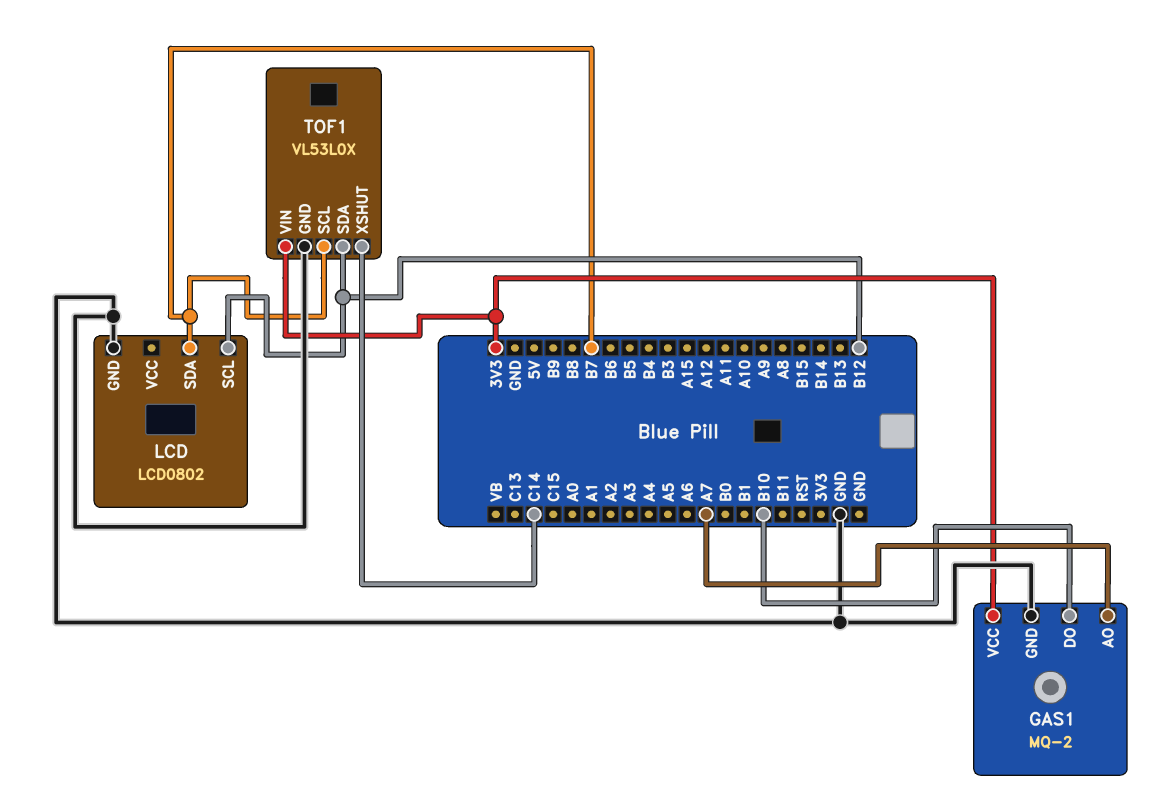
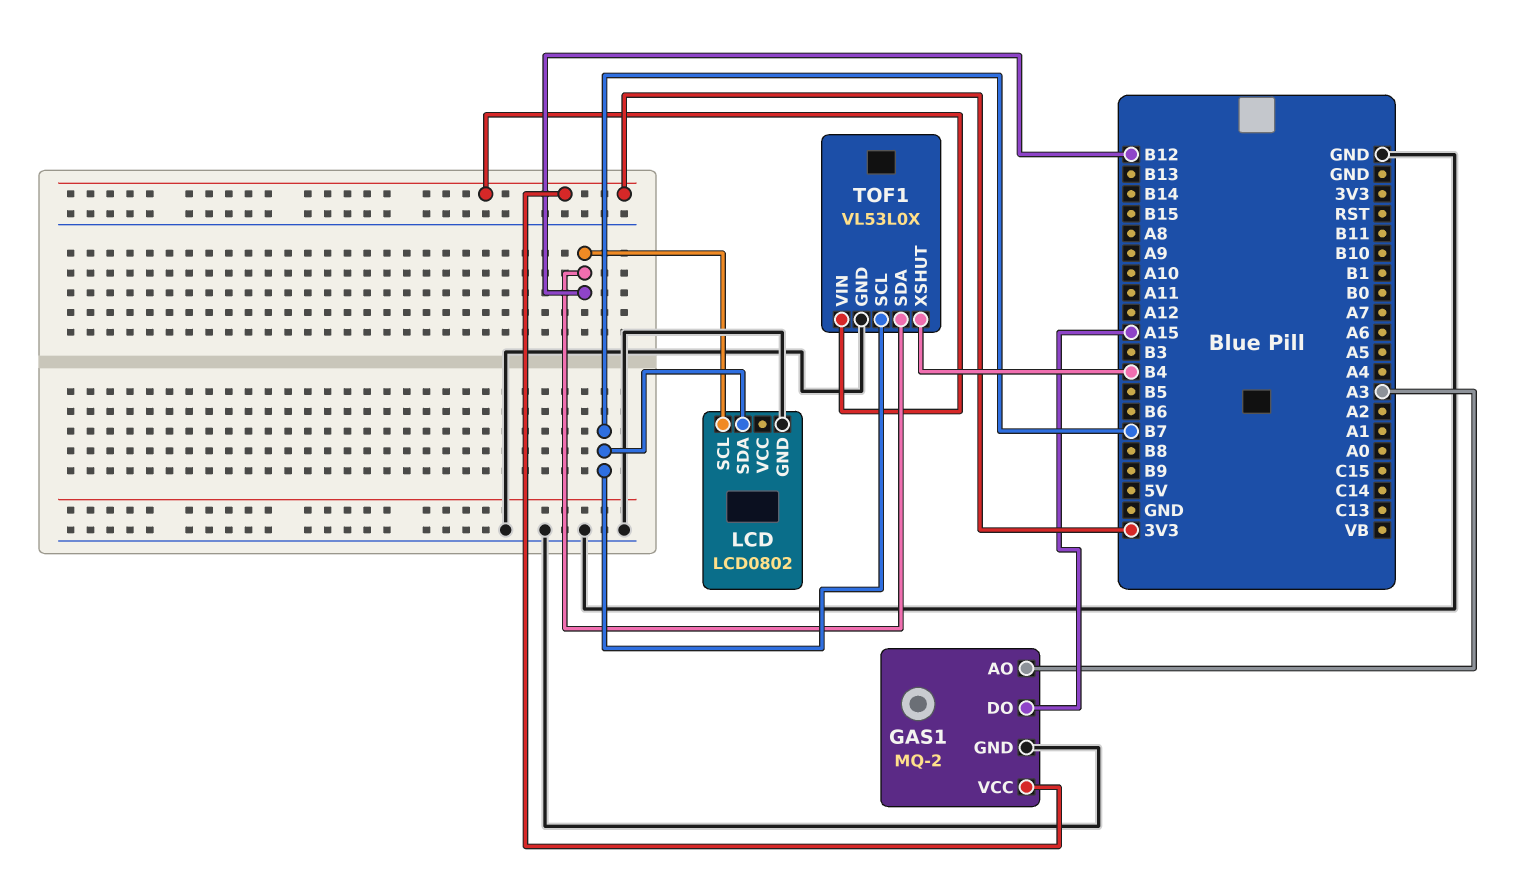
GAS1 pin AO: A7 -> A3
GAS1 pin DO: B10 -> A15
TOF1 pin XSHUT: C14 -> B4

